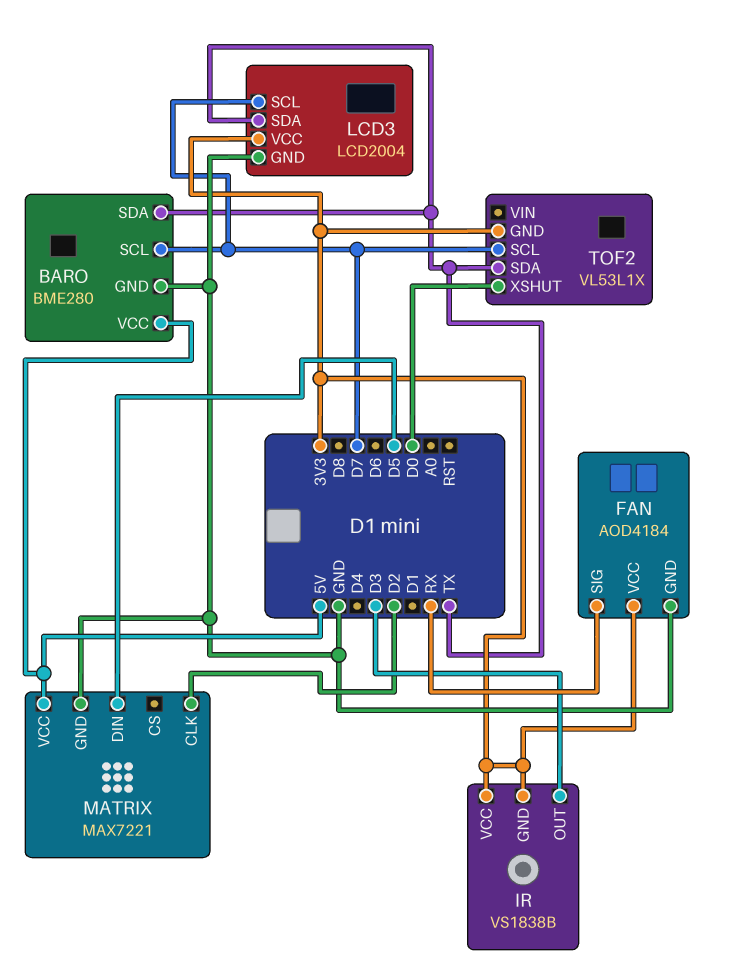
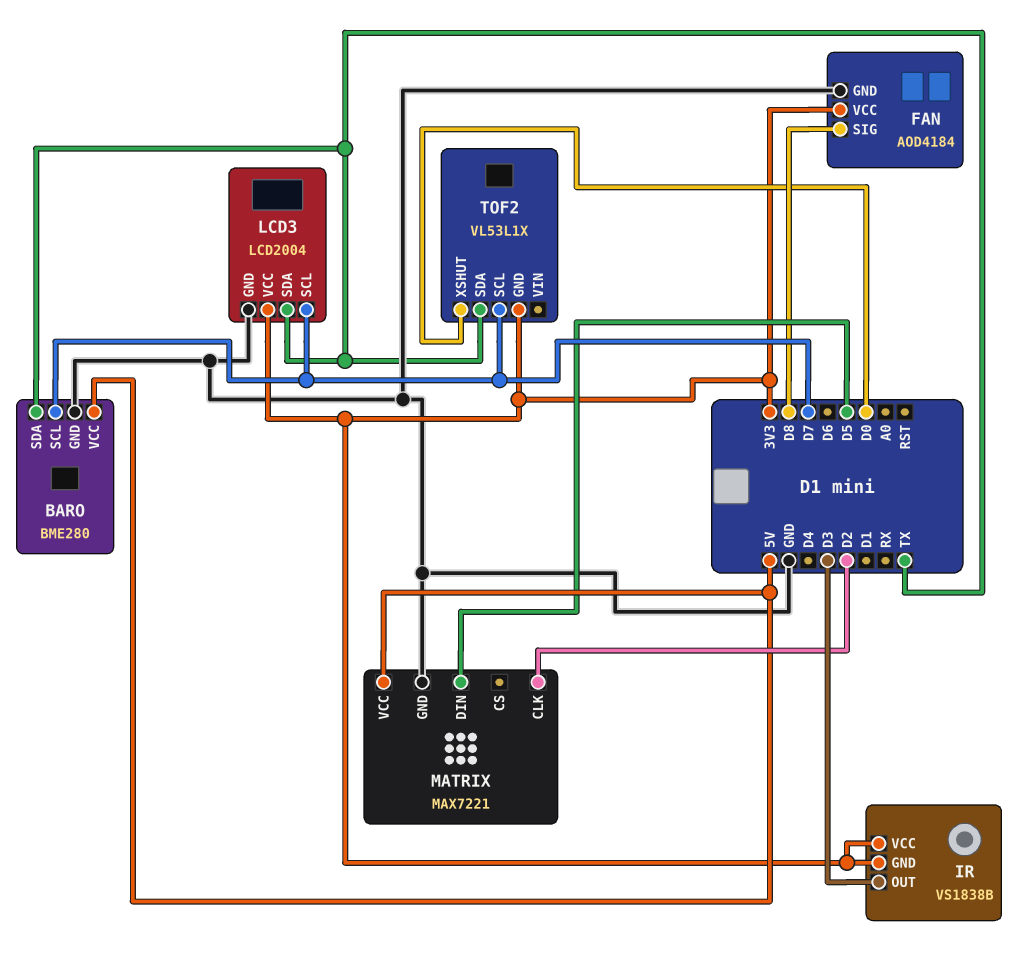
FAN pin SIG: RX -> D8

